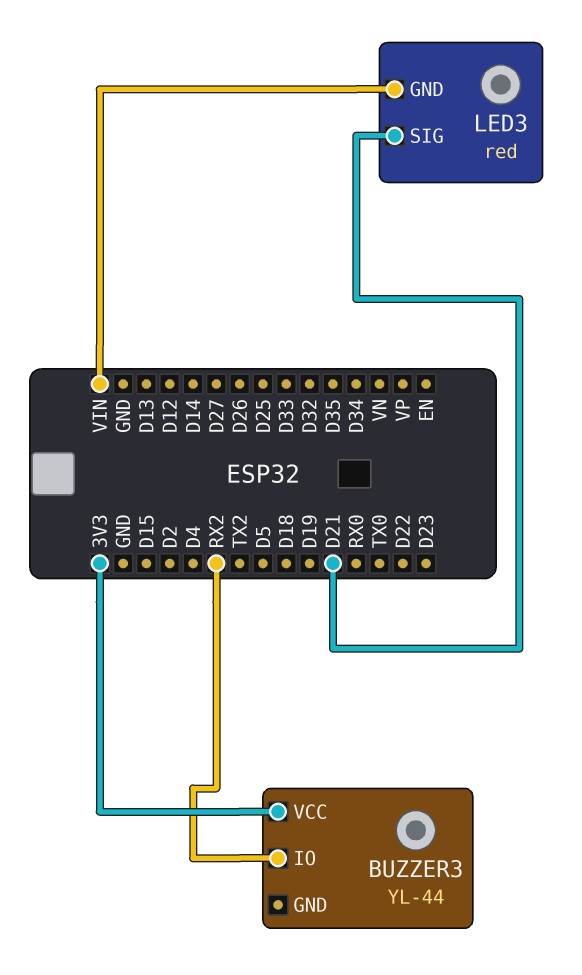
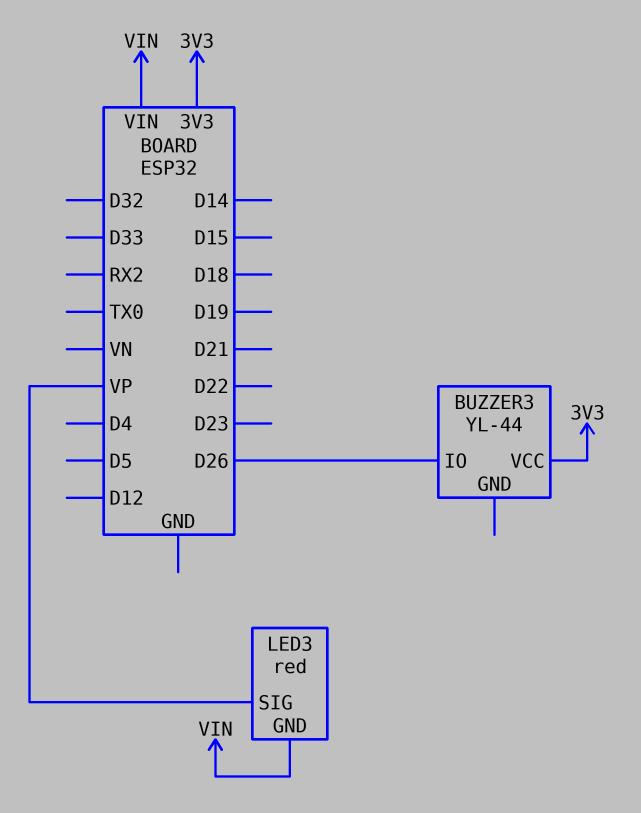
BUZZER3 pin IO: RX2 -> D26
LED3 pin SIG: D21 -> VP

